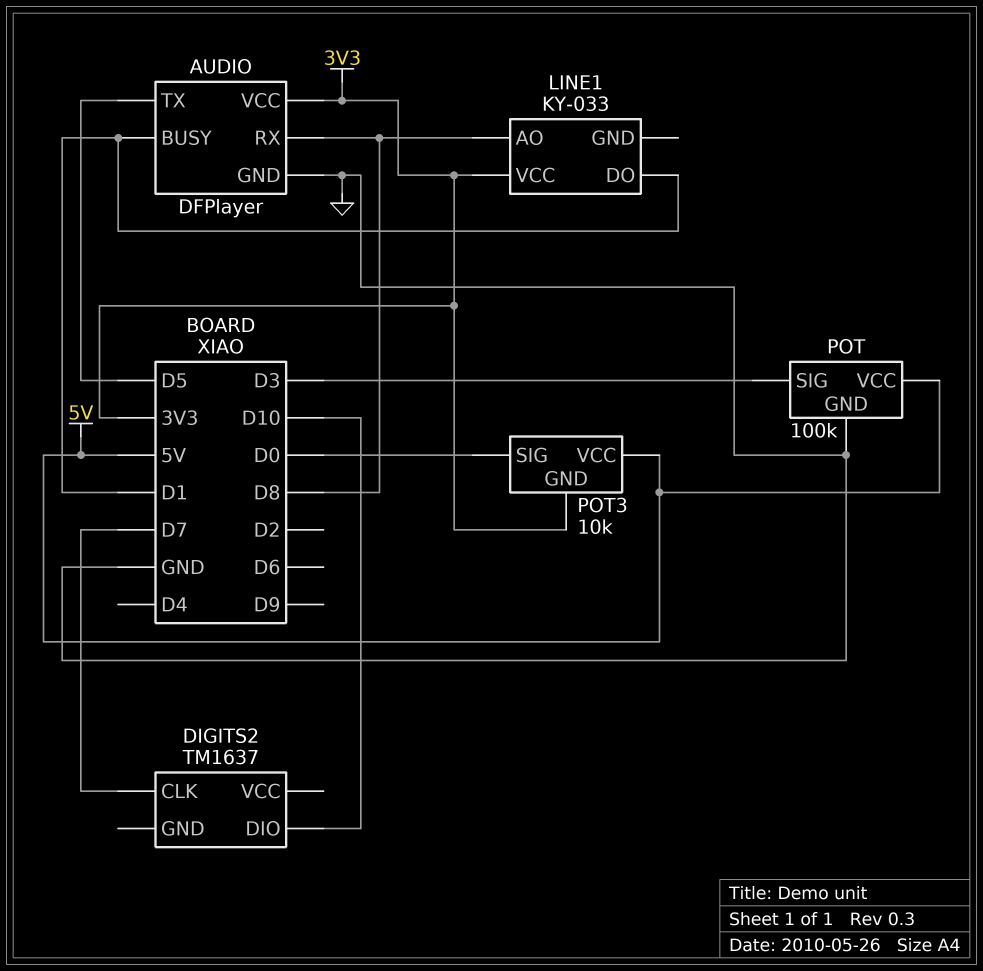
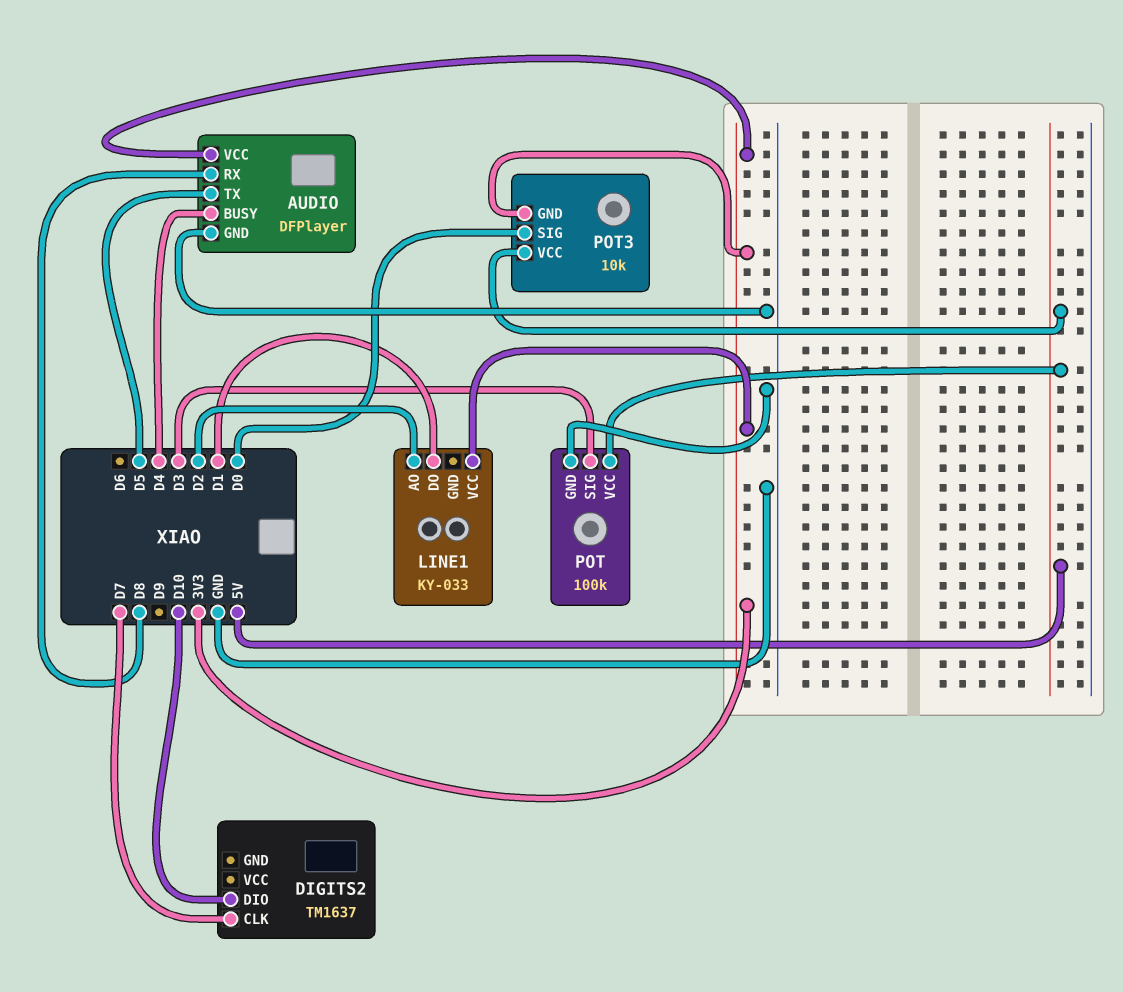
AUDIO pin BUSY: D1 -> D4
LINE1 pin AO: D8 -> D2

